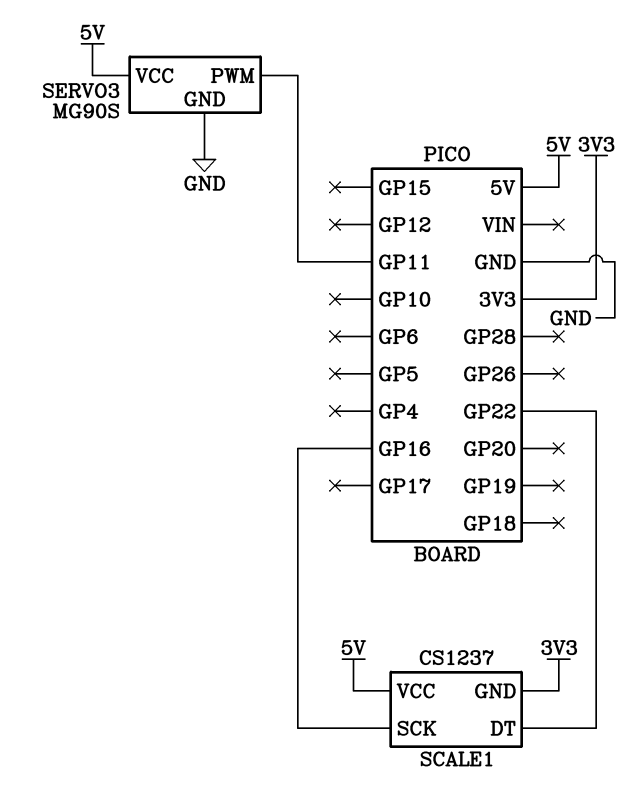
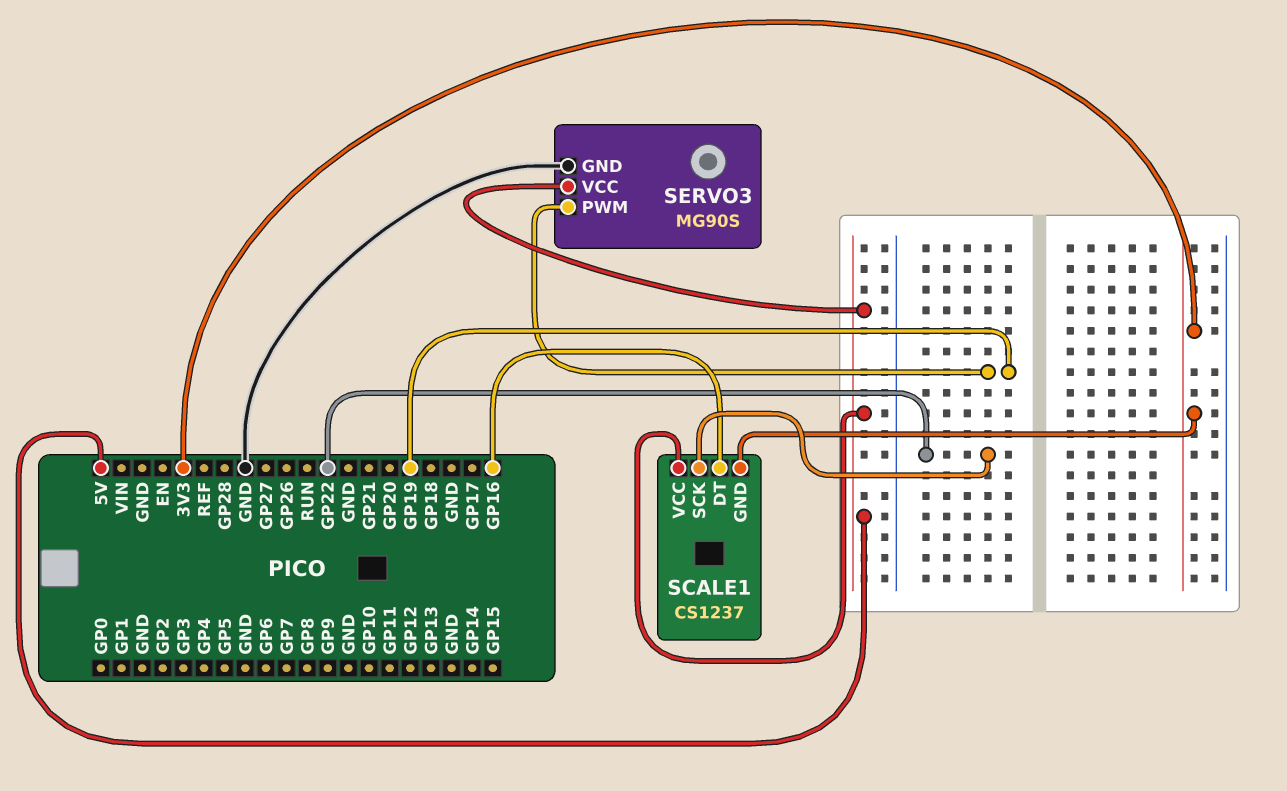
SCALE1 pin DT: GP22 -> GP16
SCALE1 pin SCK: GP16 -> GP22
SERVO3 pin PWM: GP11 -> GP19

